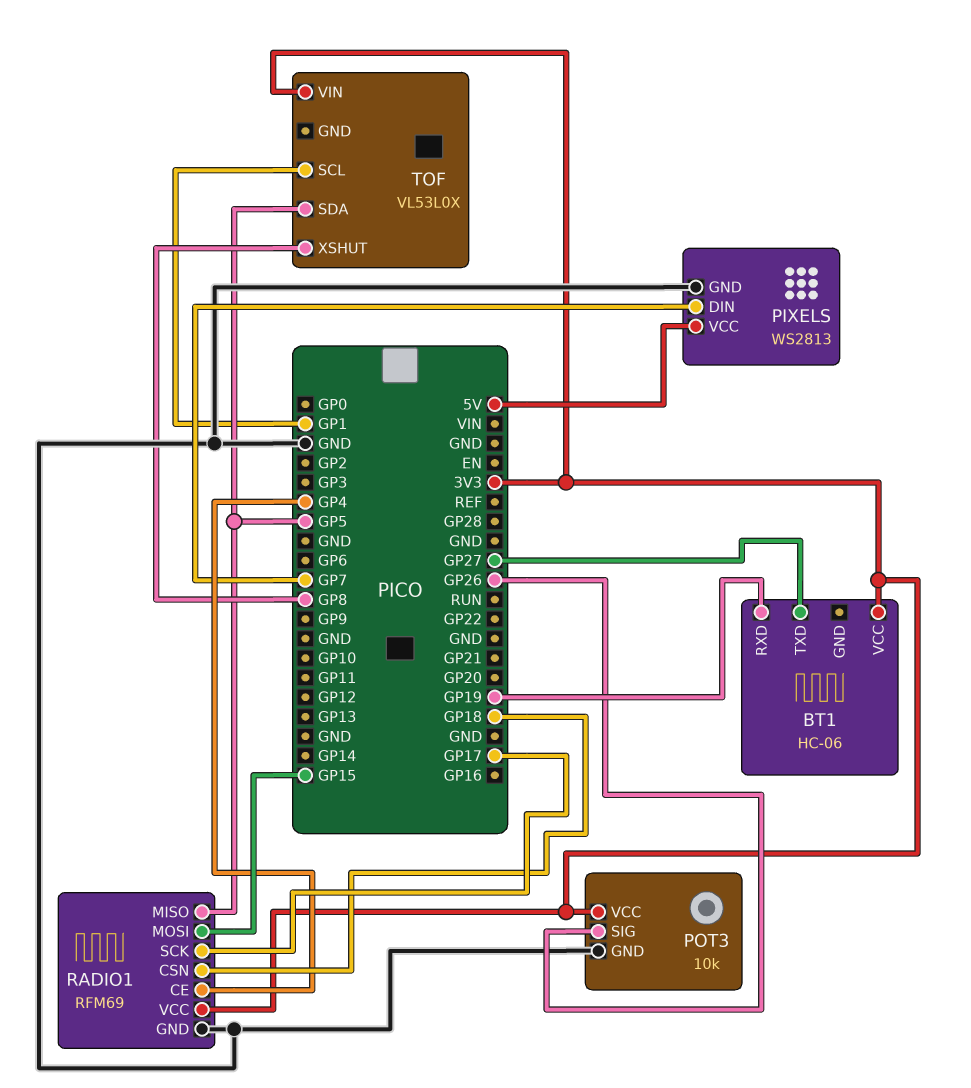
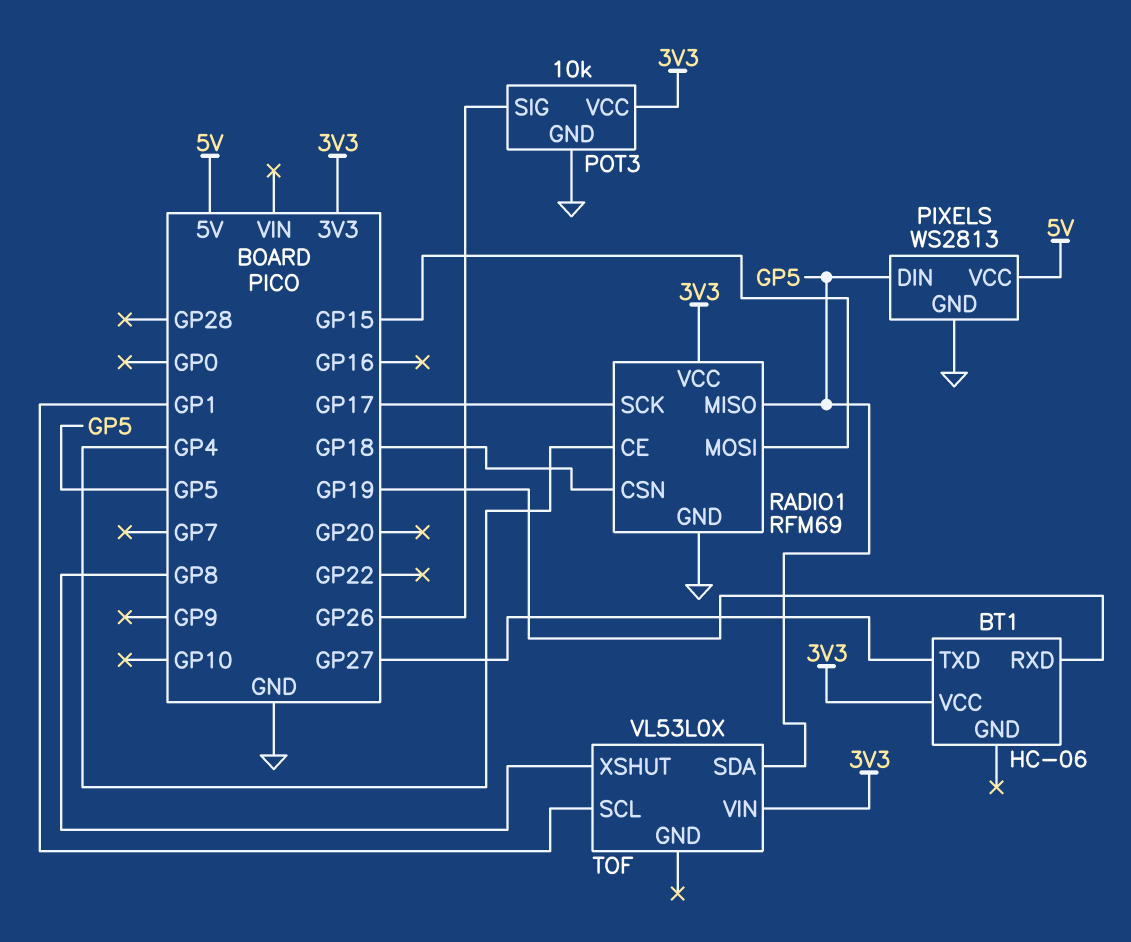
PIXELS pin DIN: GP7 -> GP5

